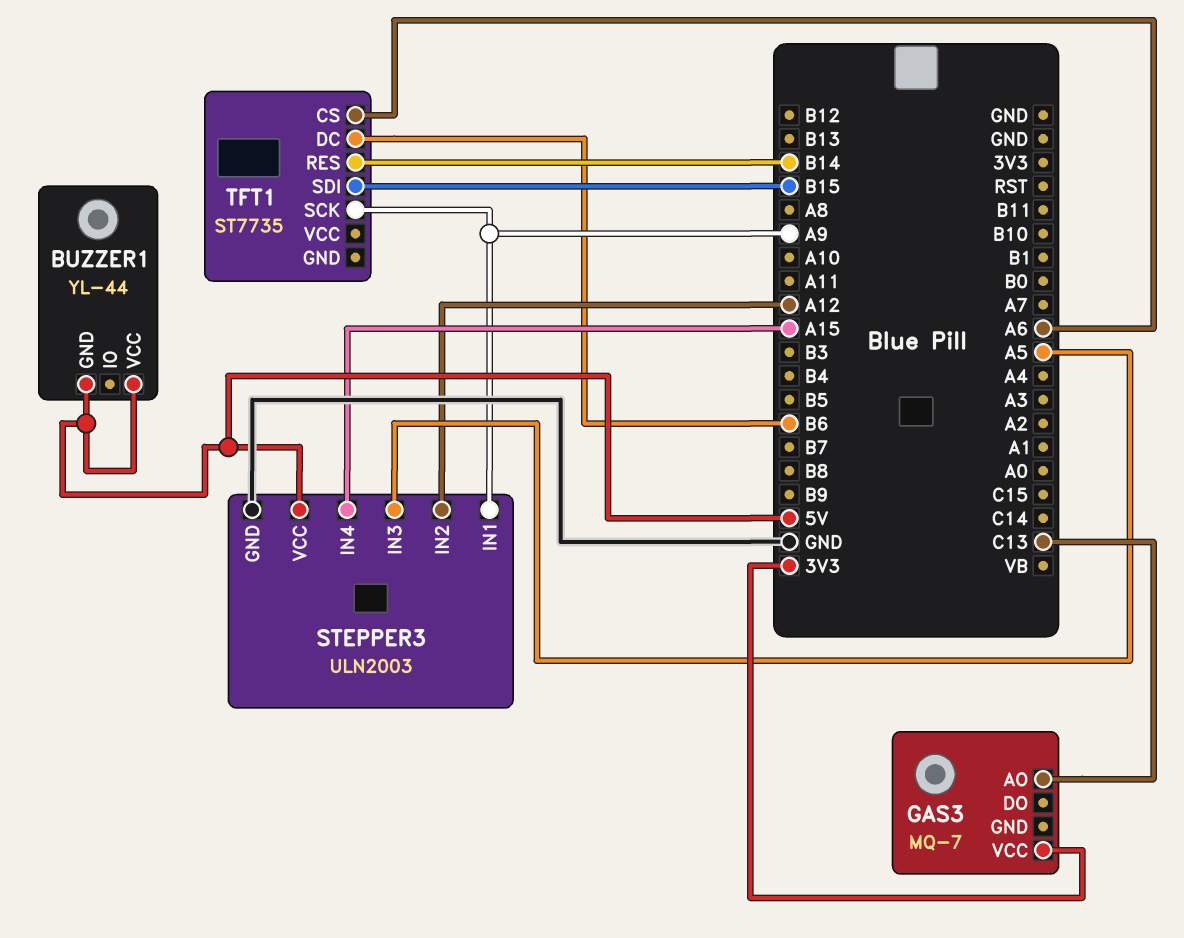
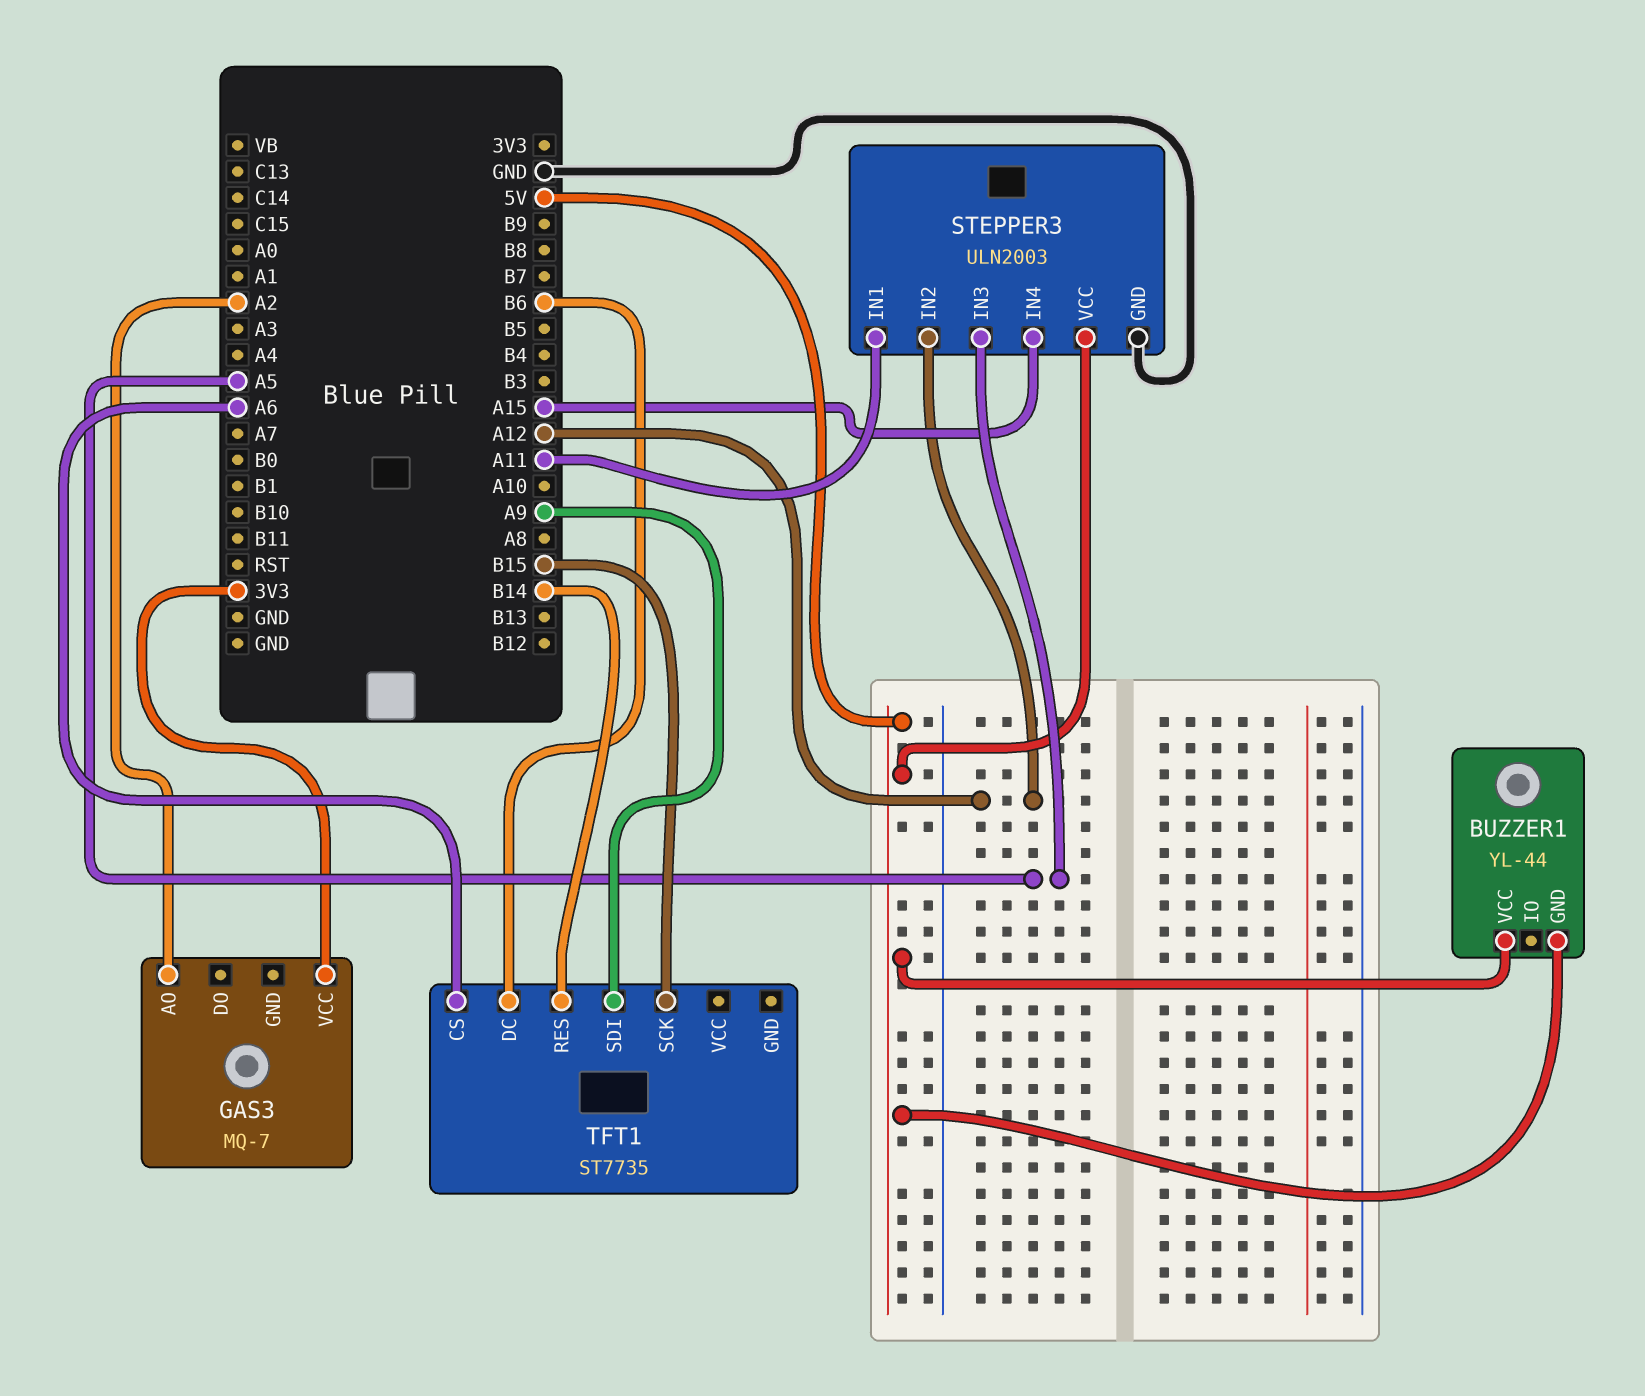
GAS3 pin AO: C13 -> A2
STEPPER3 pin IN1: A9 -> A11
TFT1 pin SCK: A9 -> B15
TFT1 pin SDI: B15 -> A9

